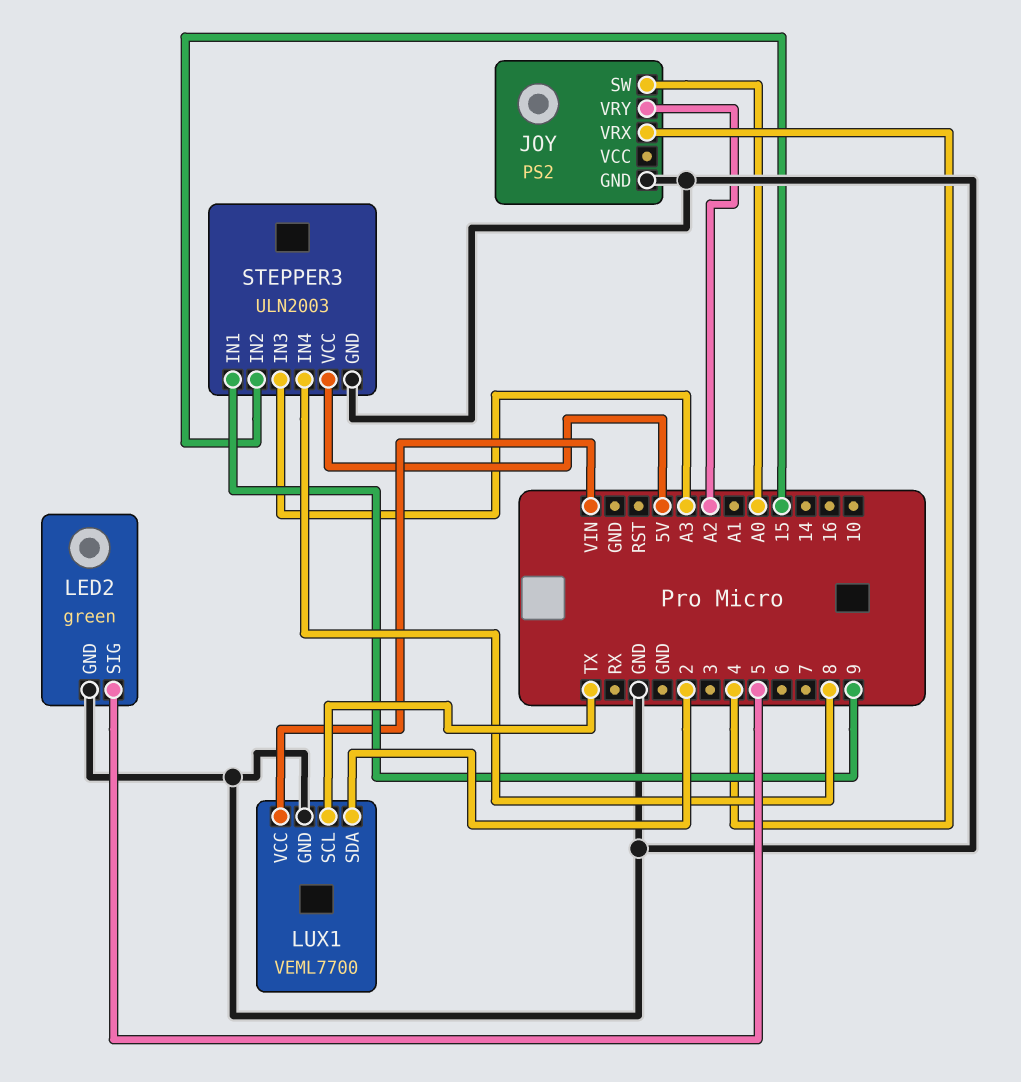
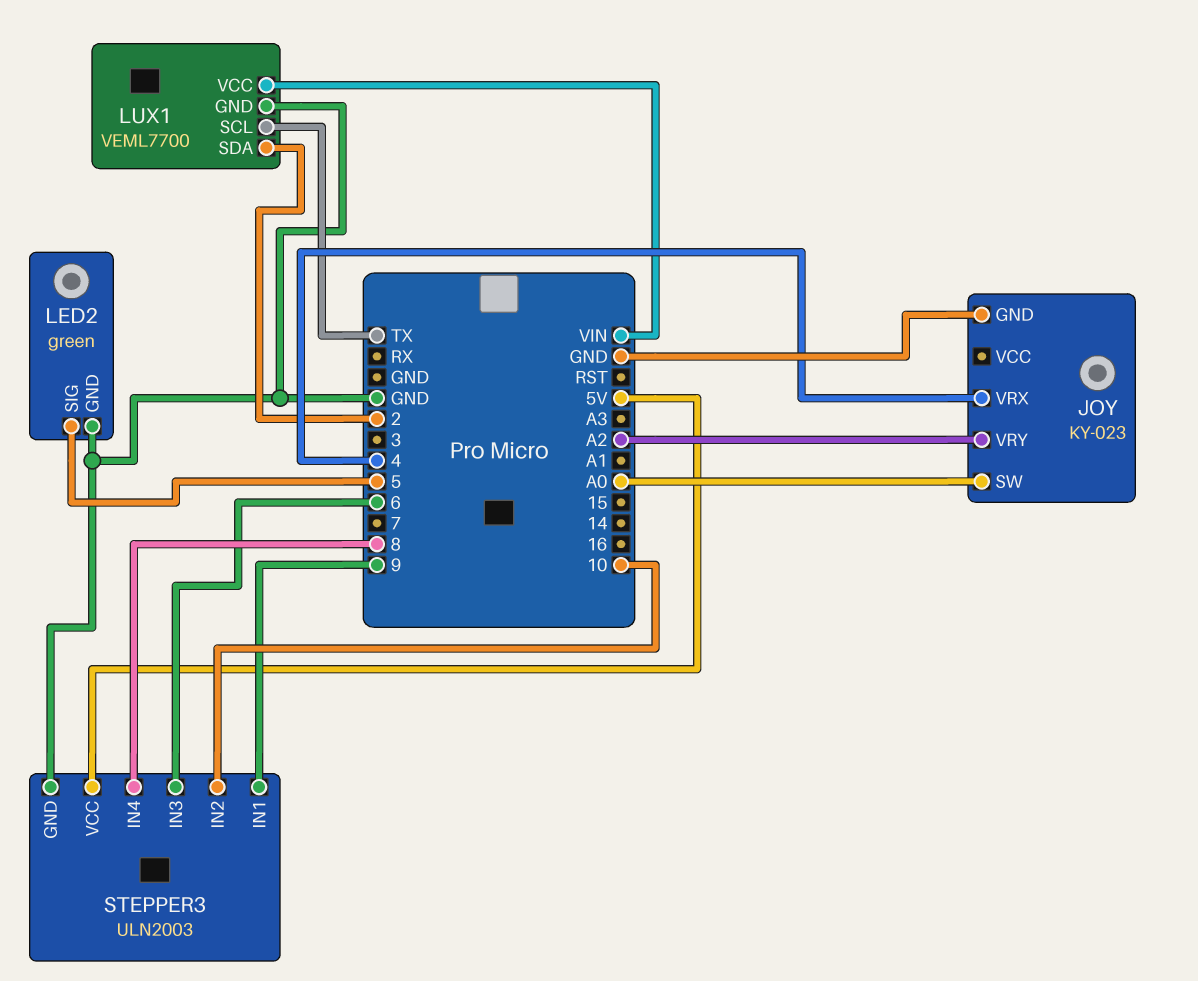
JOY: PS2 -> KY-023
STEPPER3 pin IN2: 15 -> 10
STEPPER3 pin IN3: A3 -> 6

